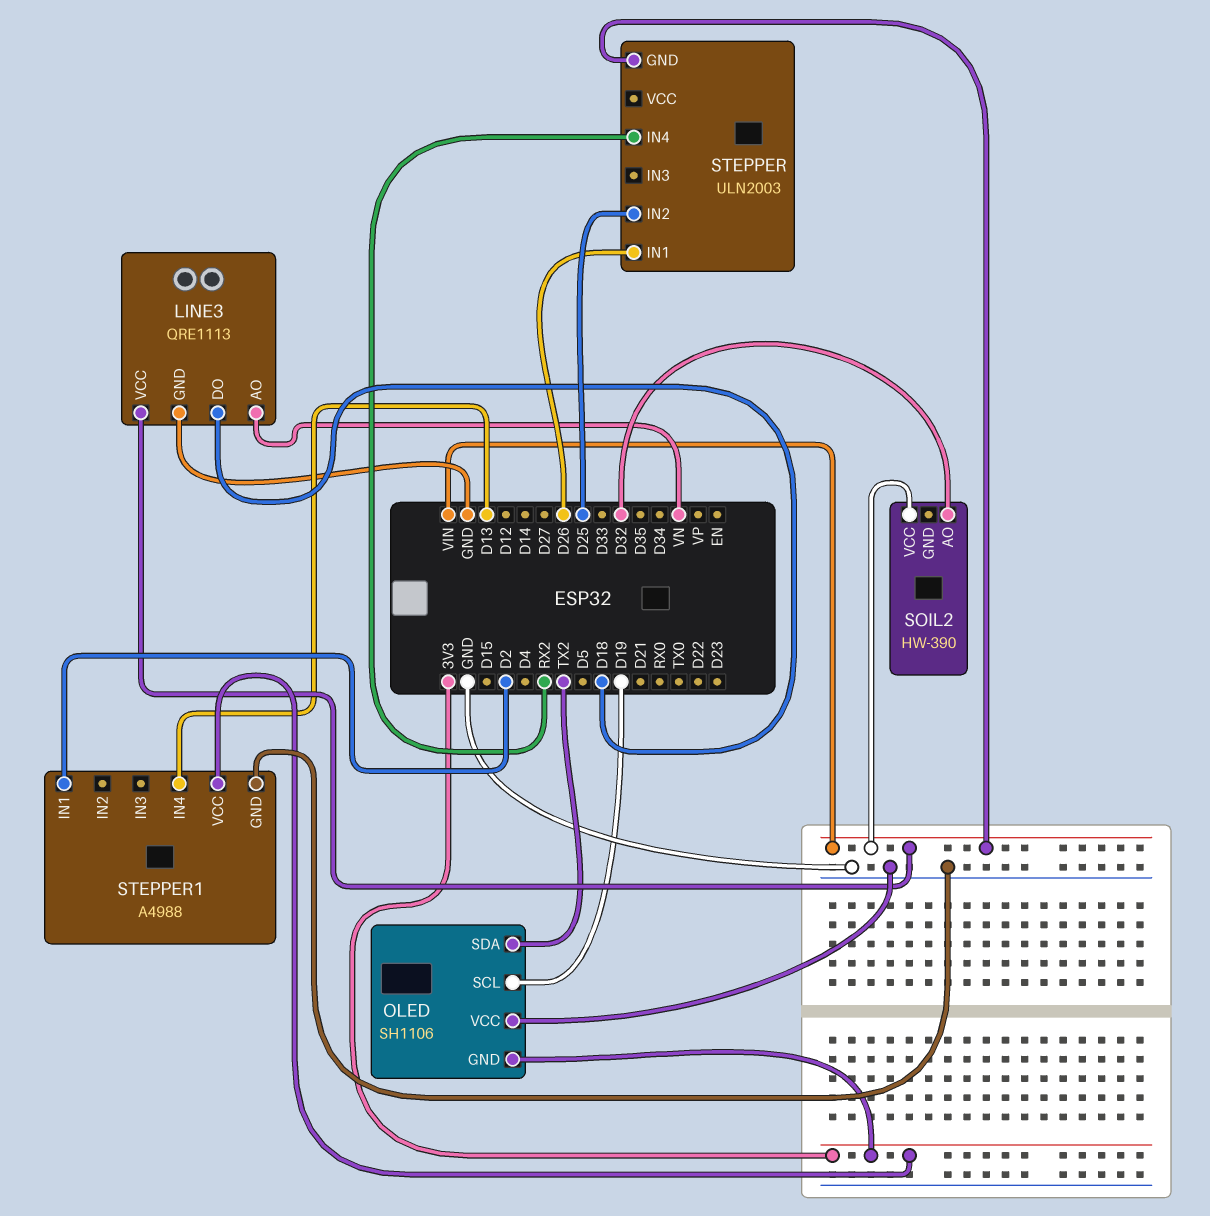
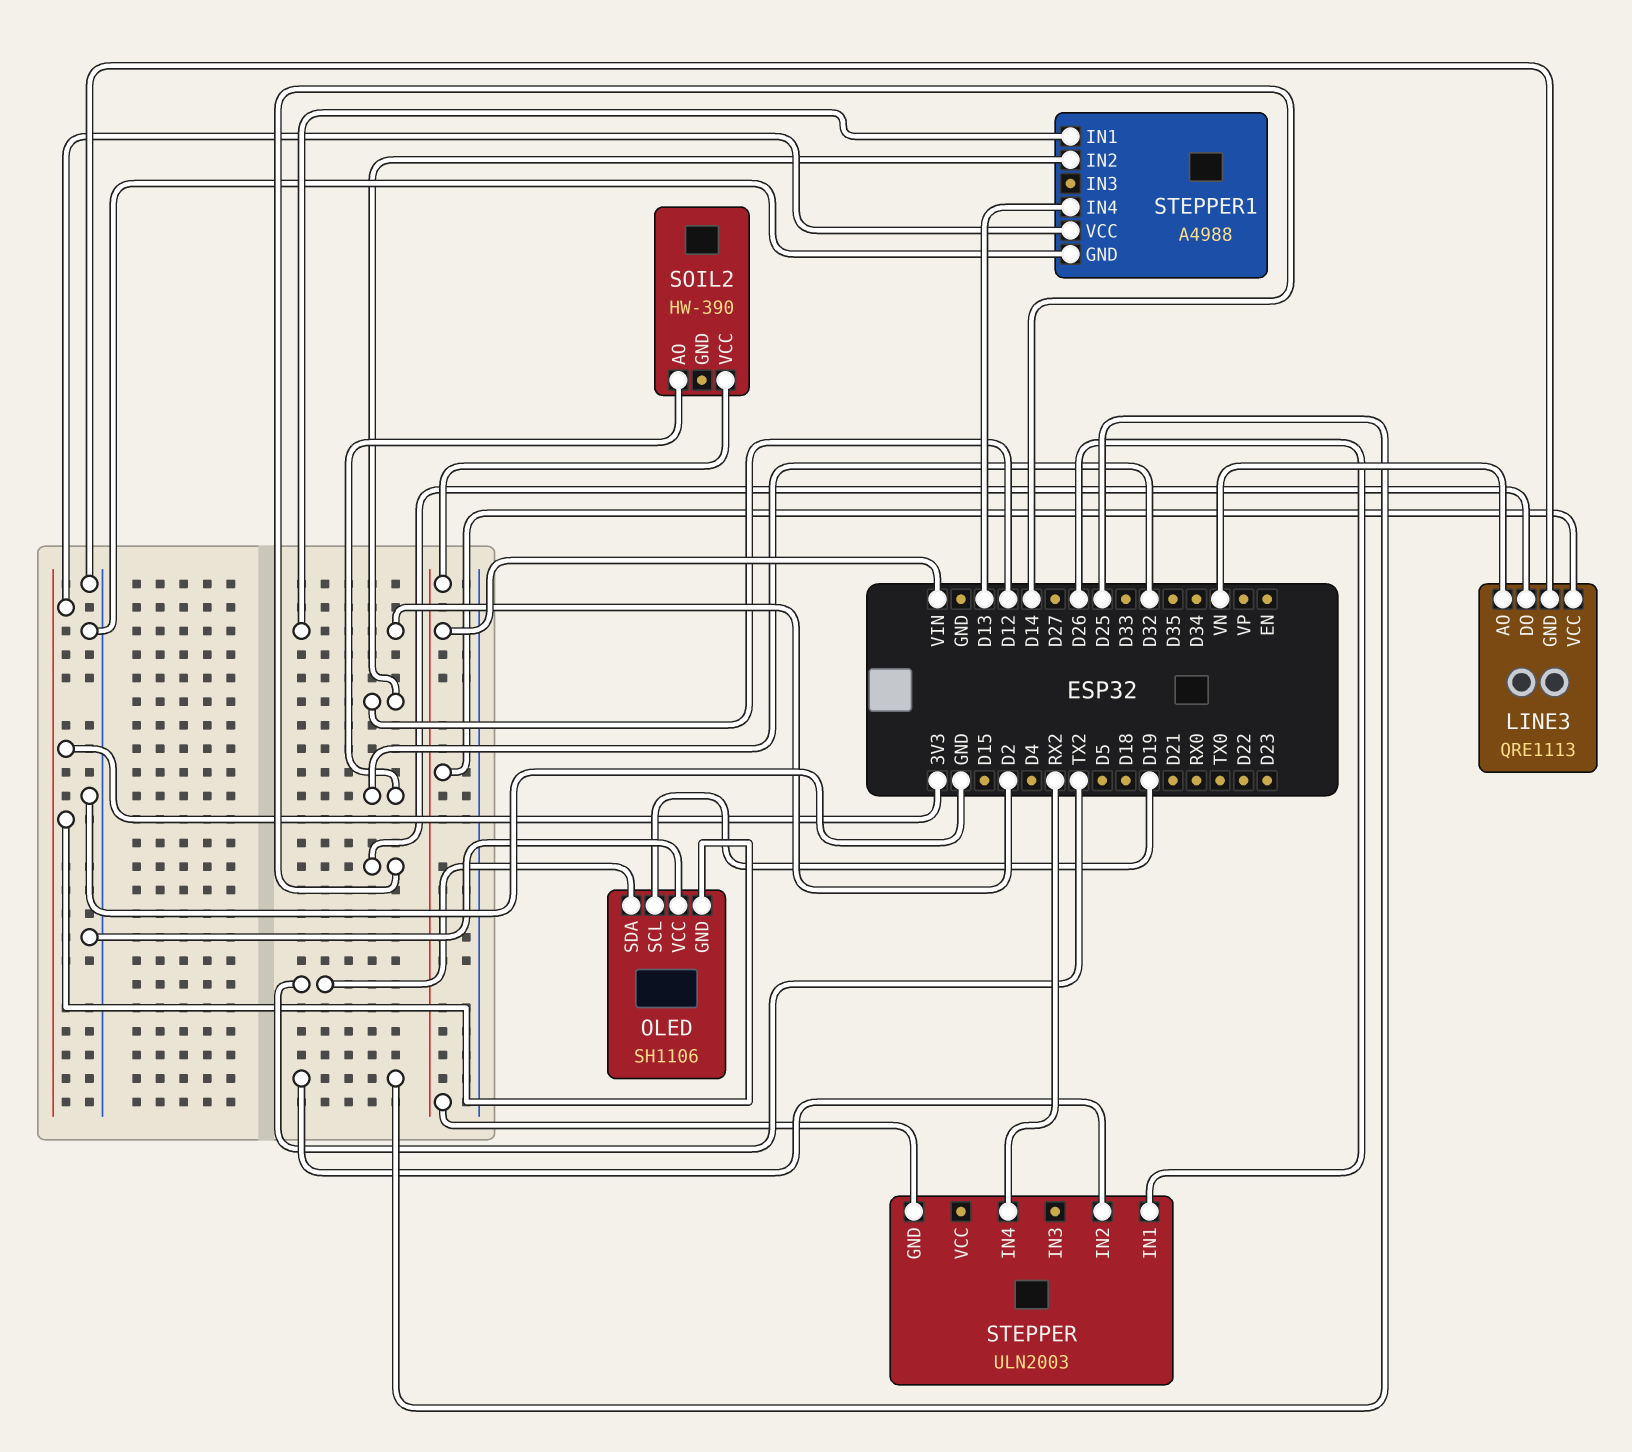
LINE3 pin DO: D18 -> D14
STEPPER1 pin IN2: none -> D12

